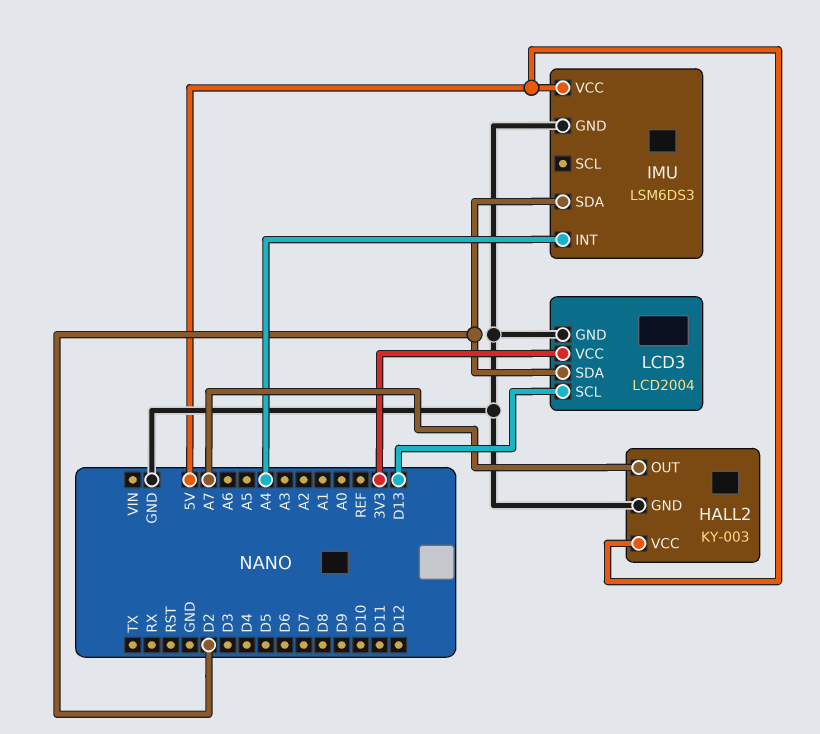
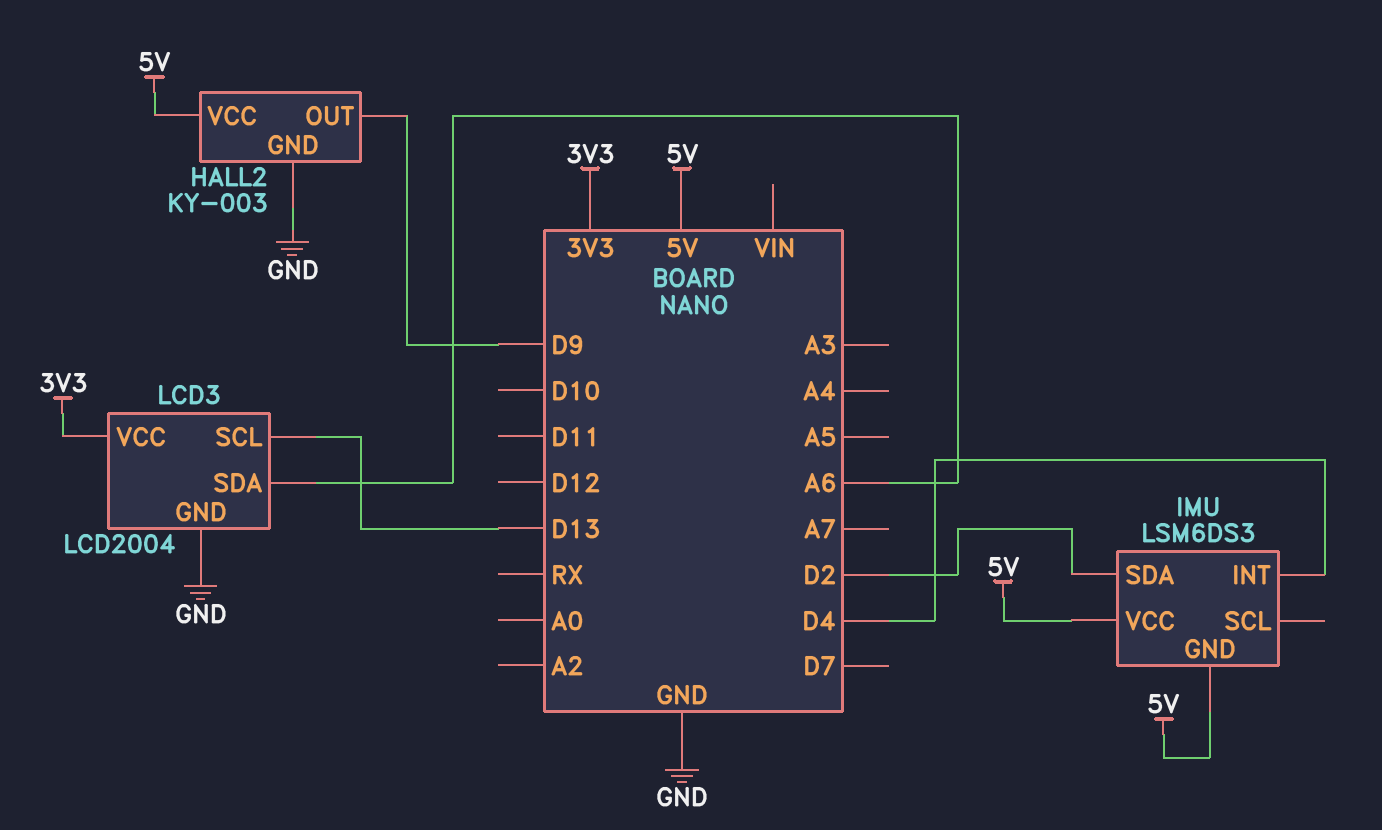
HALL2 pin OUT: A7 -> D9
IMU pin GND: GND -> 5V
IMU pin INT: A4 -> D4
LCD3 pin SDA: D2 -> A6

